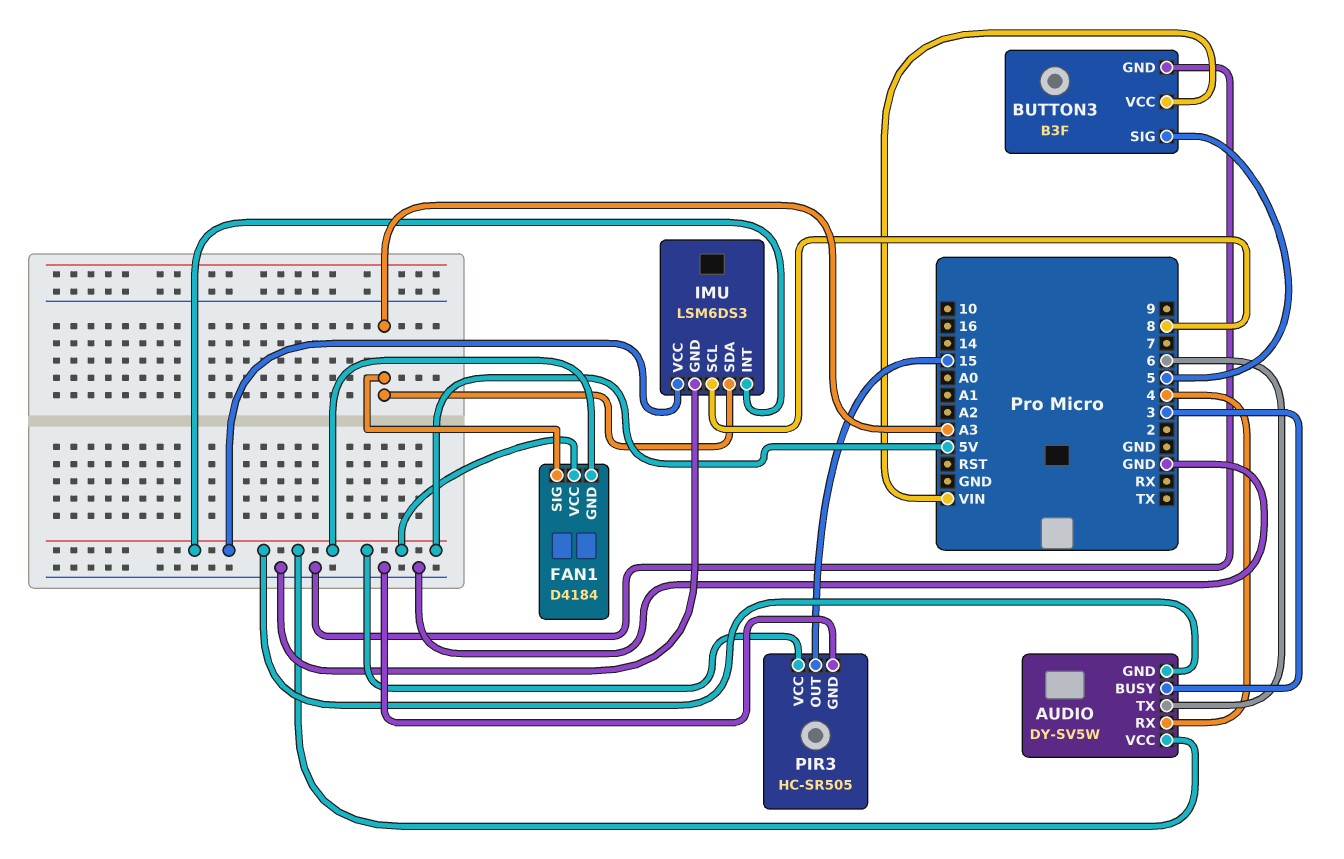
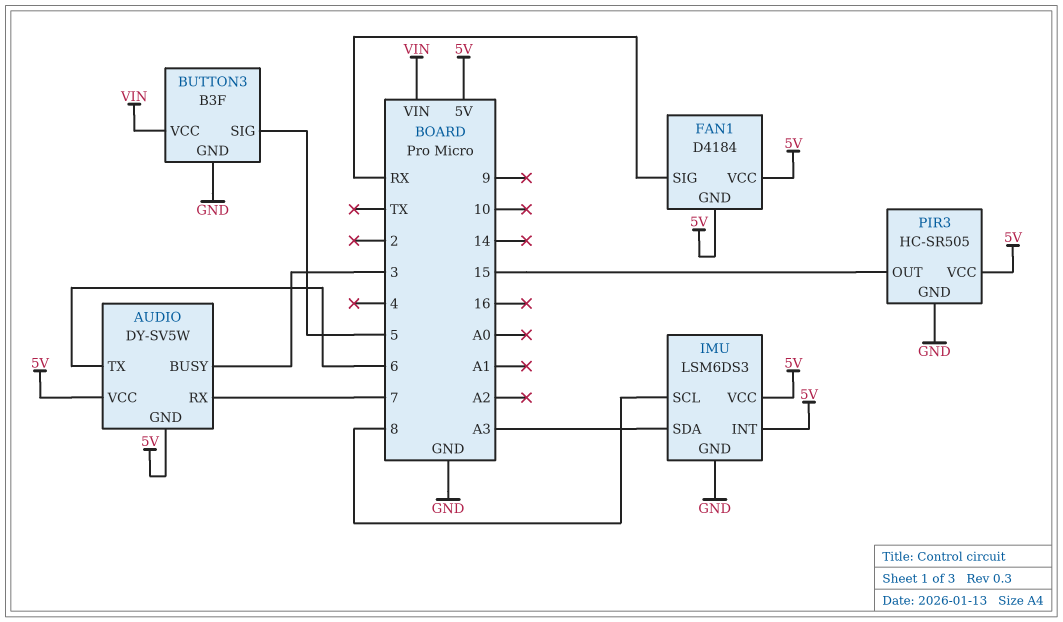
AUDIO pin RX: 4 -> 7
FAN1 pin SIG: A3 -> RX

